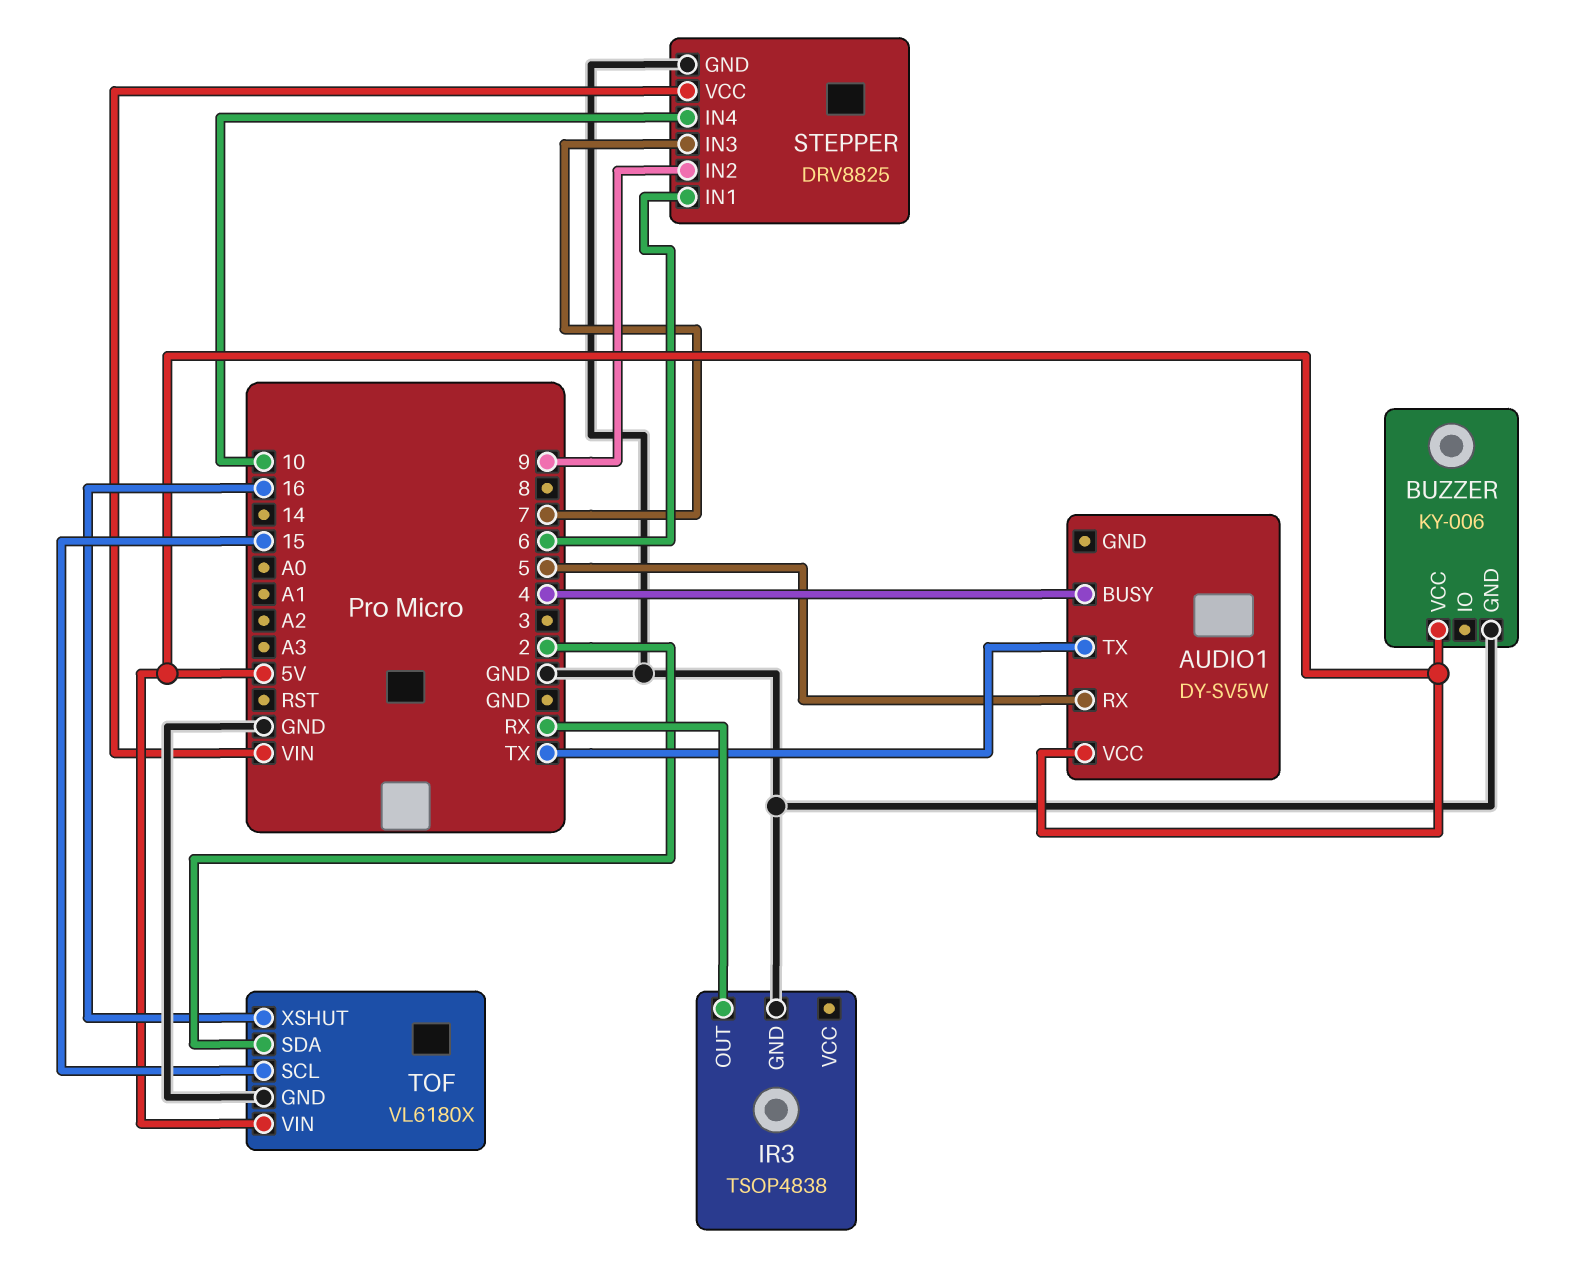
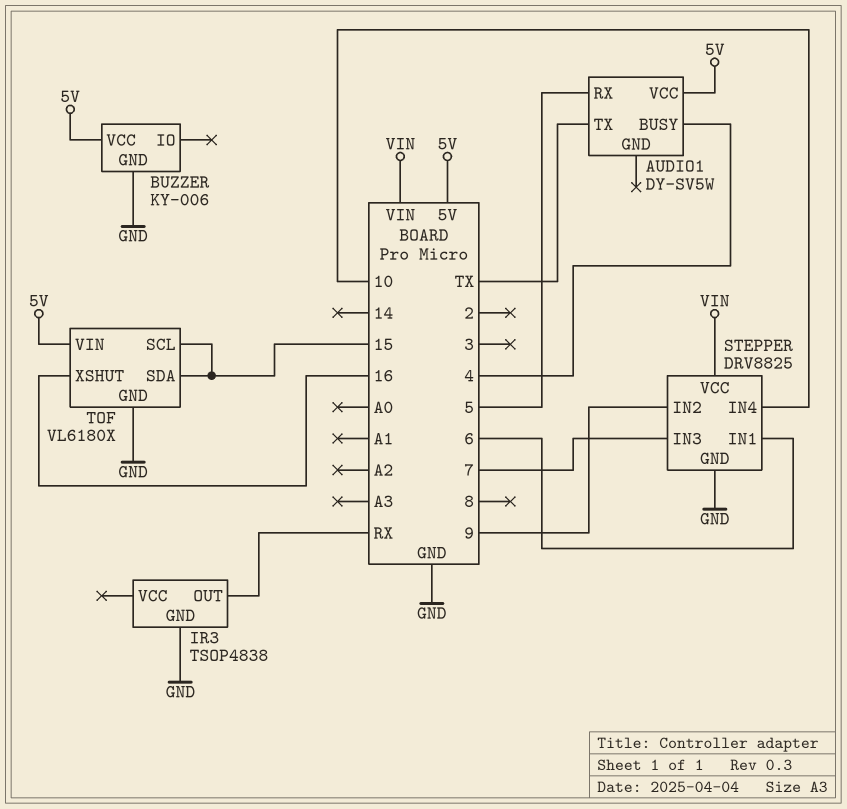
TOF pin SDA: 2 -> 15

